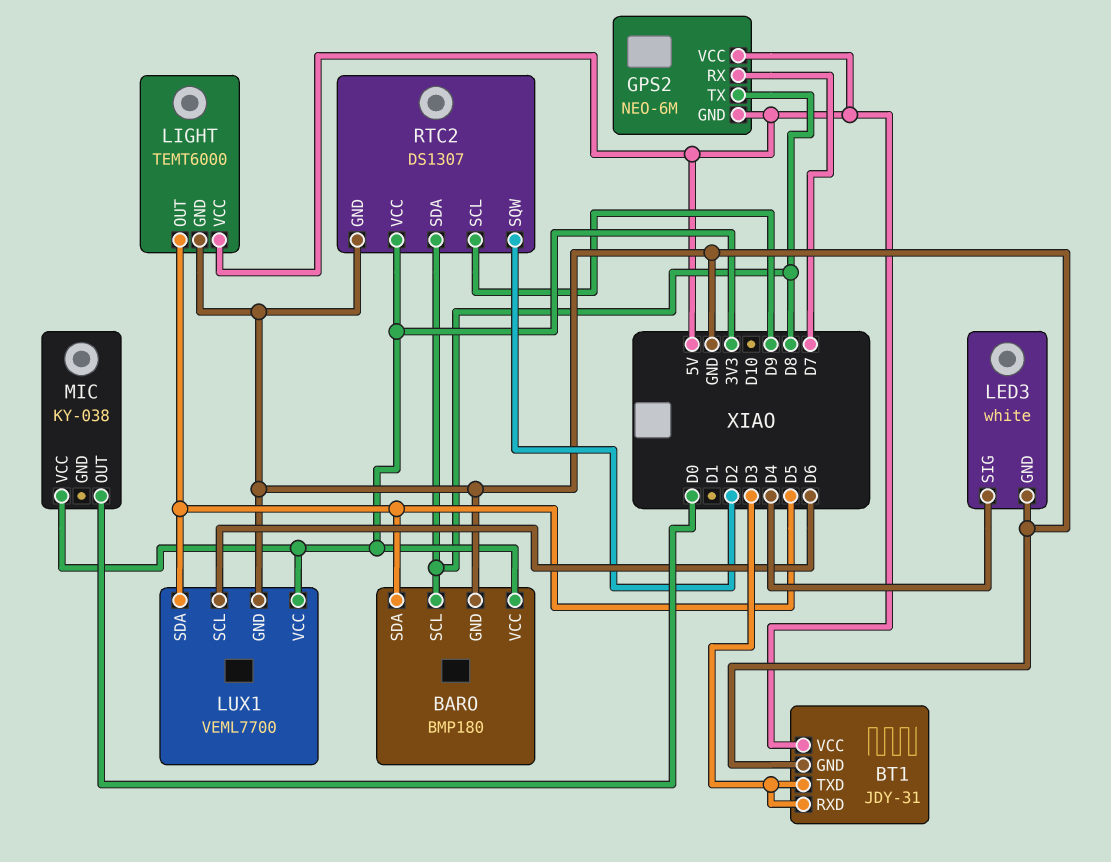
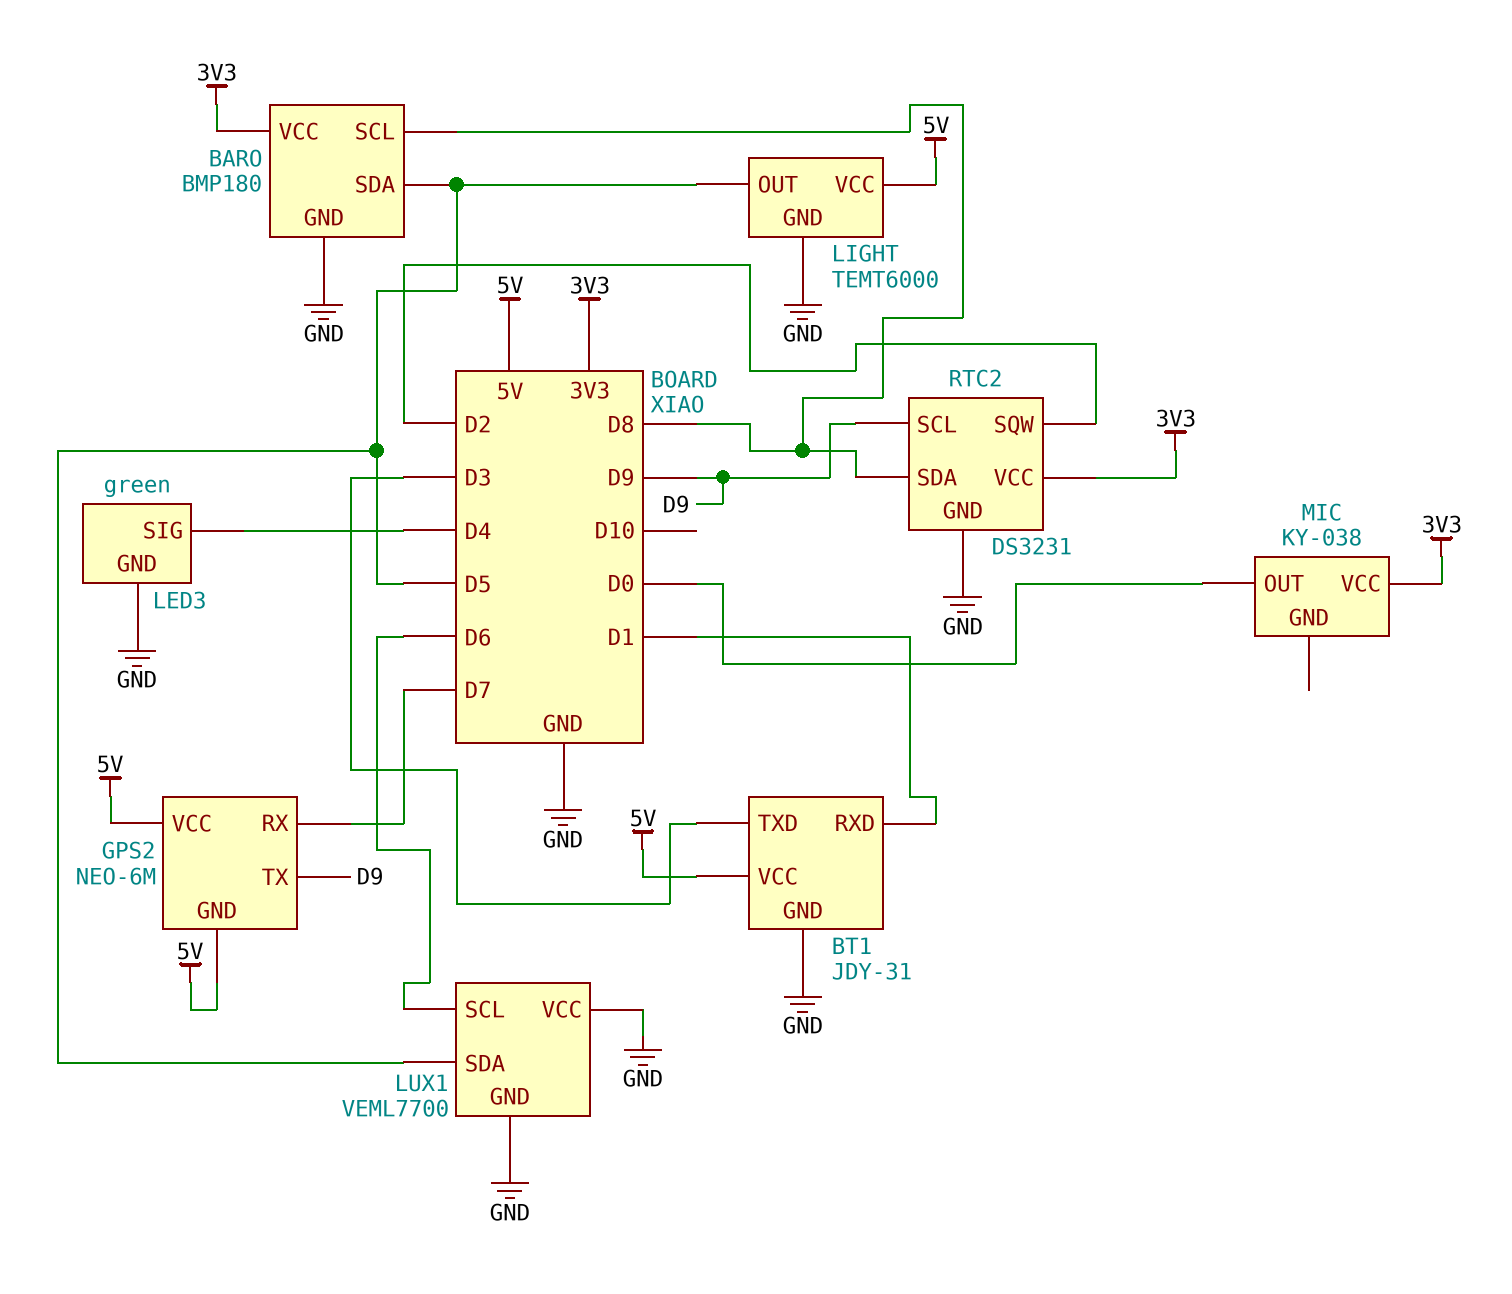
BT1 pin RXD: D3 -> D1
GPS2 pin TX: D8 -> D9
LED3: white -> green
LUX1 pin VCC: 3V3 -> GND
RTC2: DS1307 -> DS3231

